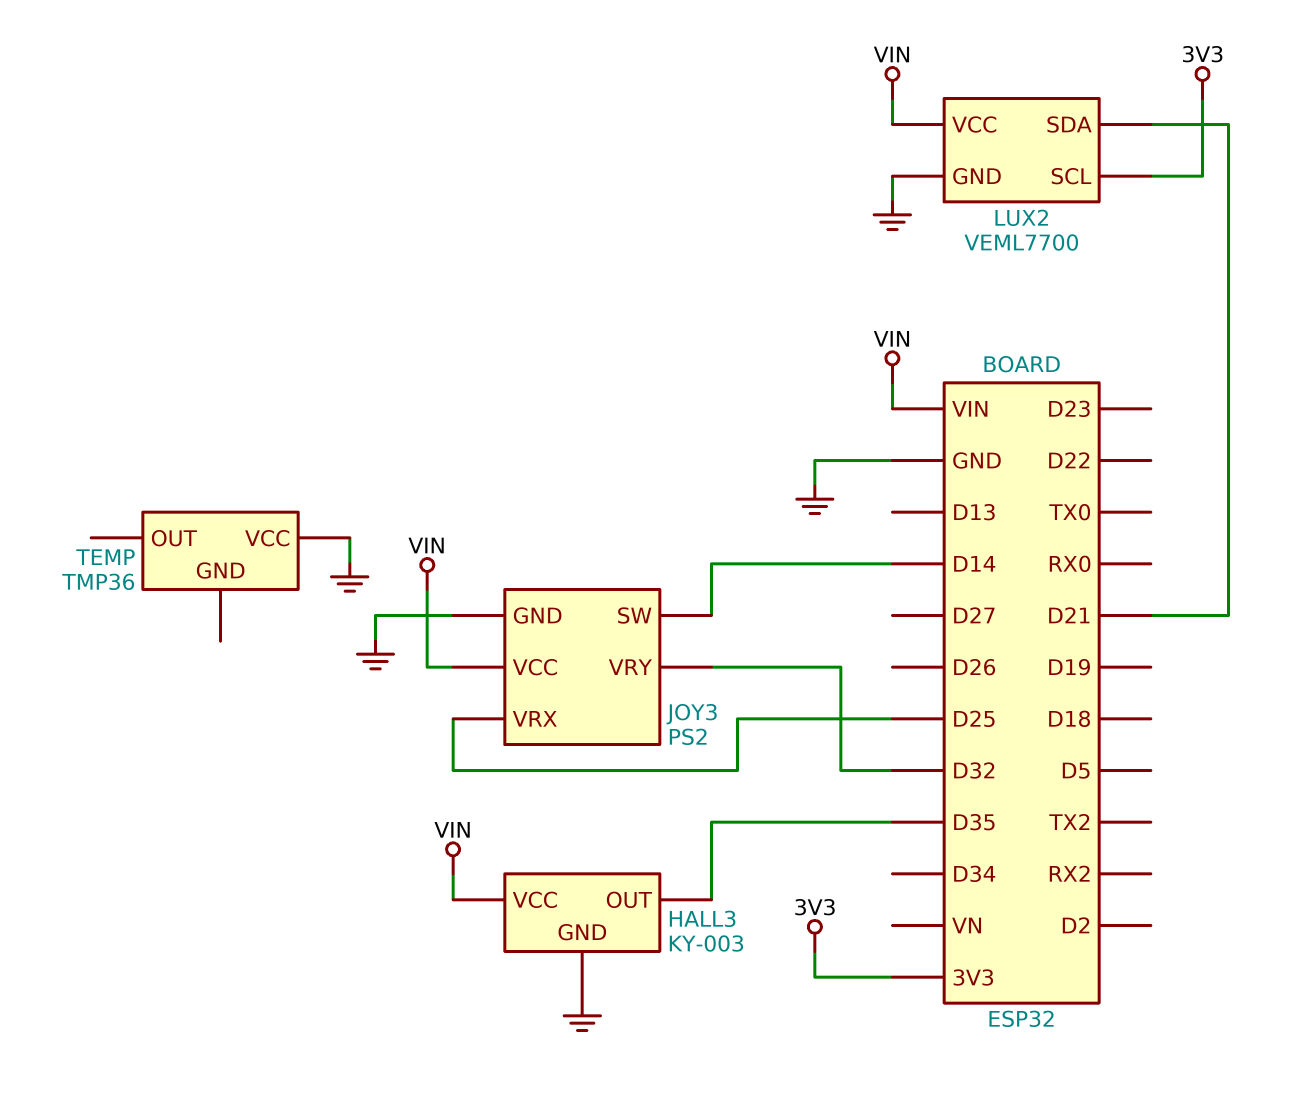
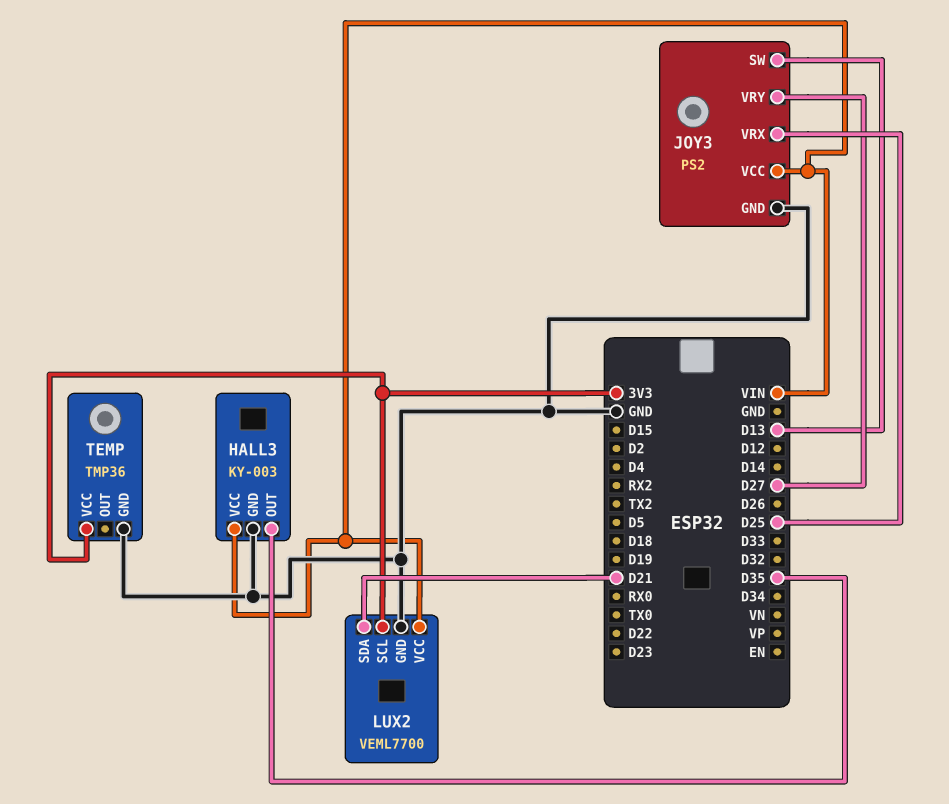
JOY3 pin SW: D14 -> D13
JOY3 pin VRY: D32 -> D27
TEMP pin GND: none -> GND
TEMP pin VCC: GND -> 3V3

